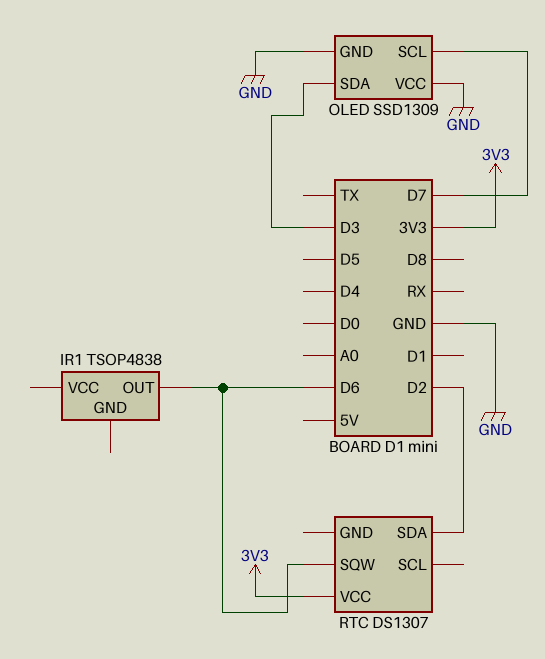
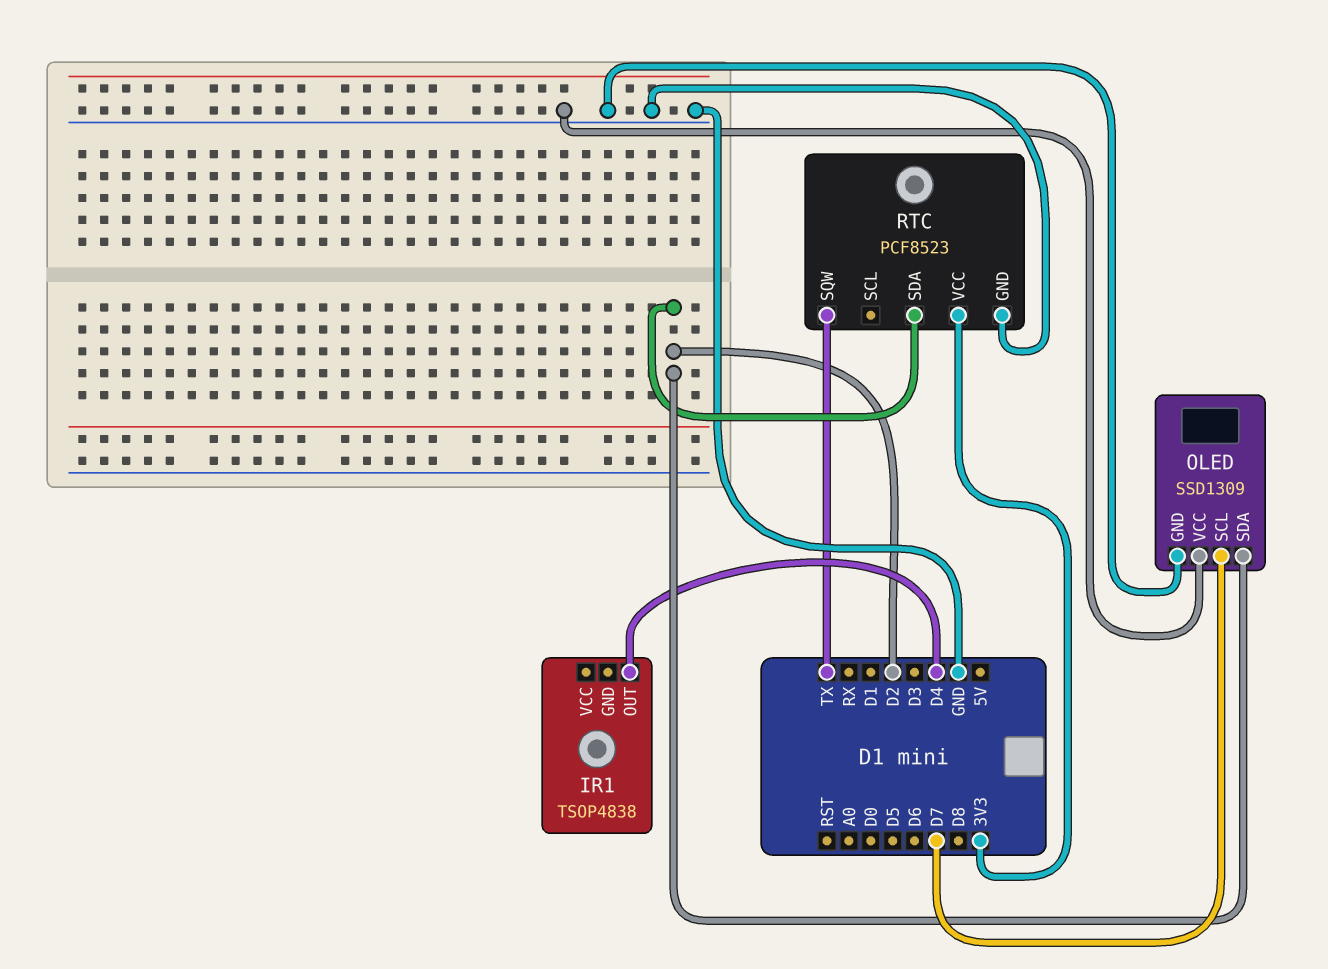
IR1 pin OUT: D6 -> D4
OLED pin SDA: D3 -> D2
RTC: DS1307 -> PCF8523
RTC pin GND: none -> GND
RTC pin SQW: D6 -> TX

